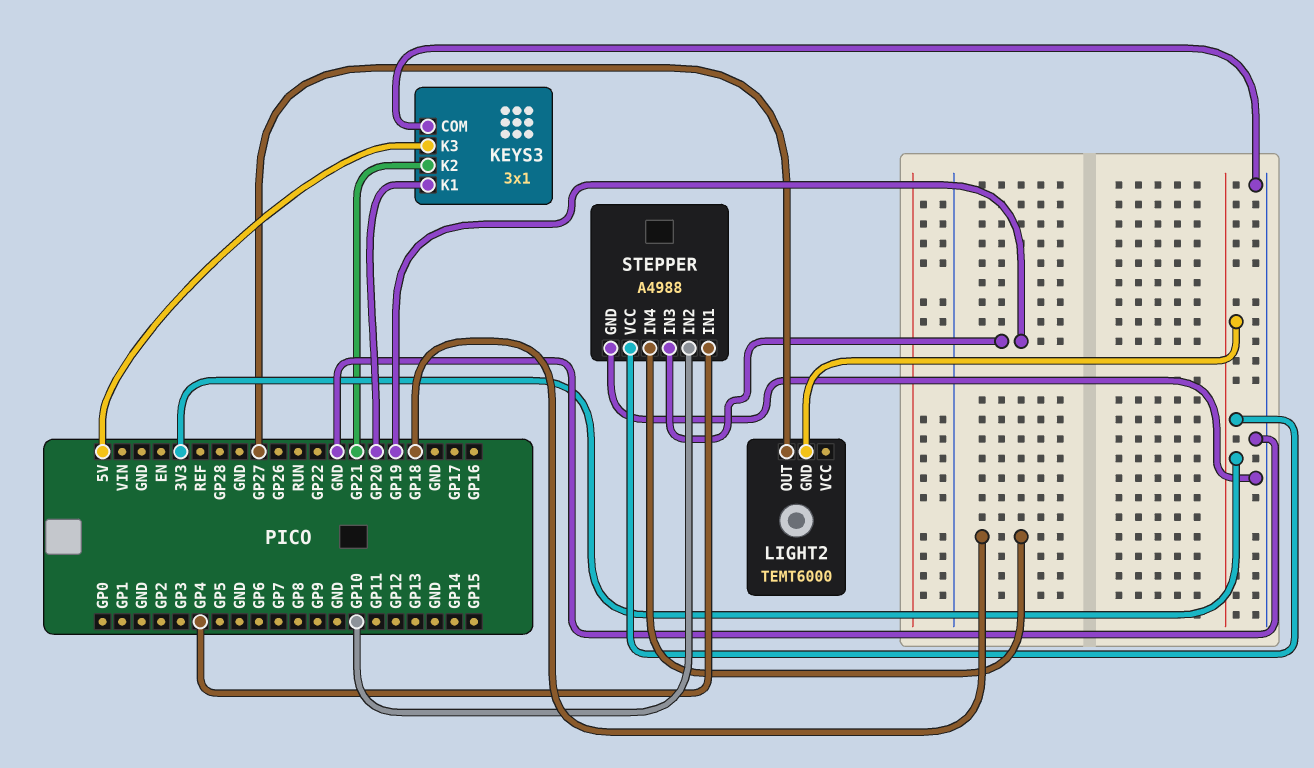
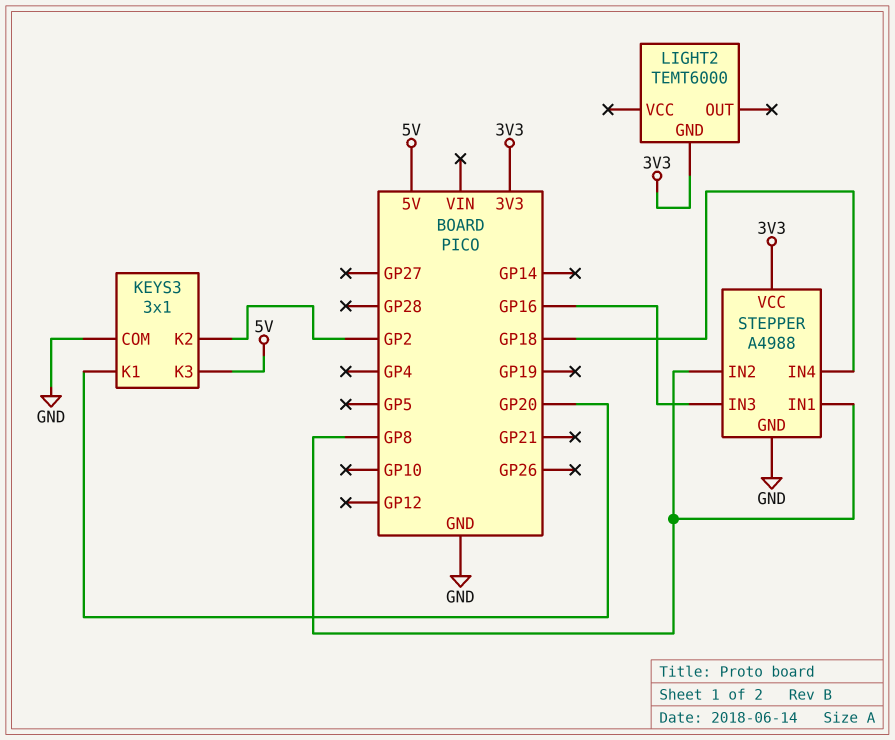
KEYS3 pin K2: GP21 -> GP2
LIGHT2 pin OUT: GP27 -> none
STEPPER pin IN1: GP4 -> GP8
STEPPER pin IN2: GP10 -> GP8
STEPPER pin IN3: GP19 -> GP16

